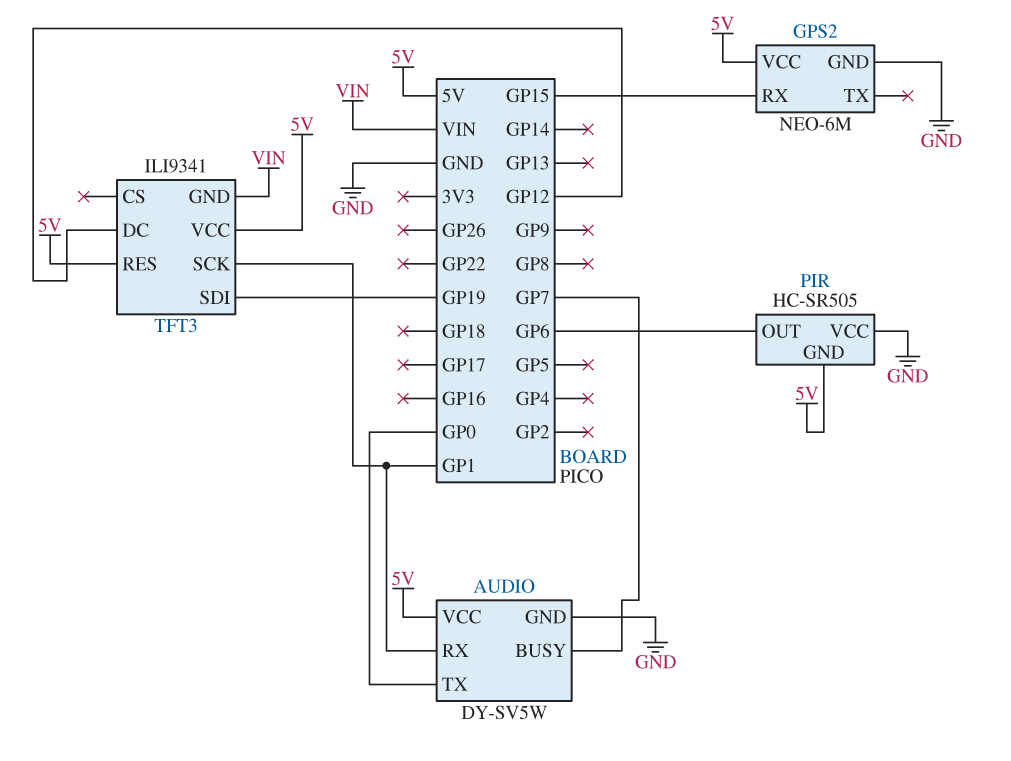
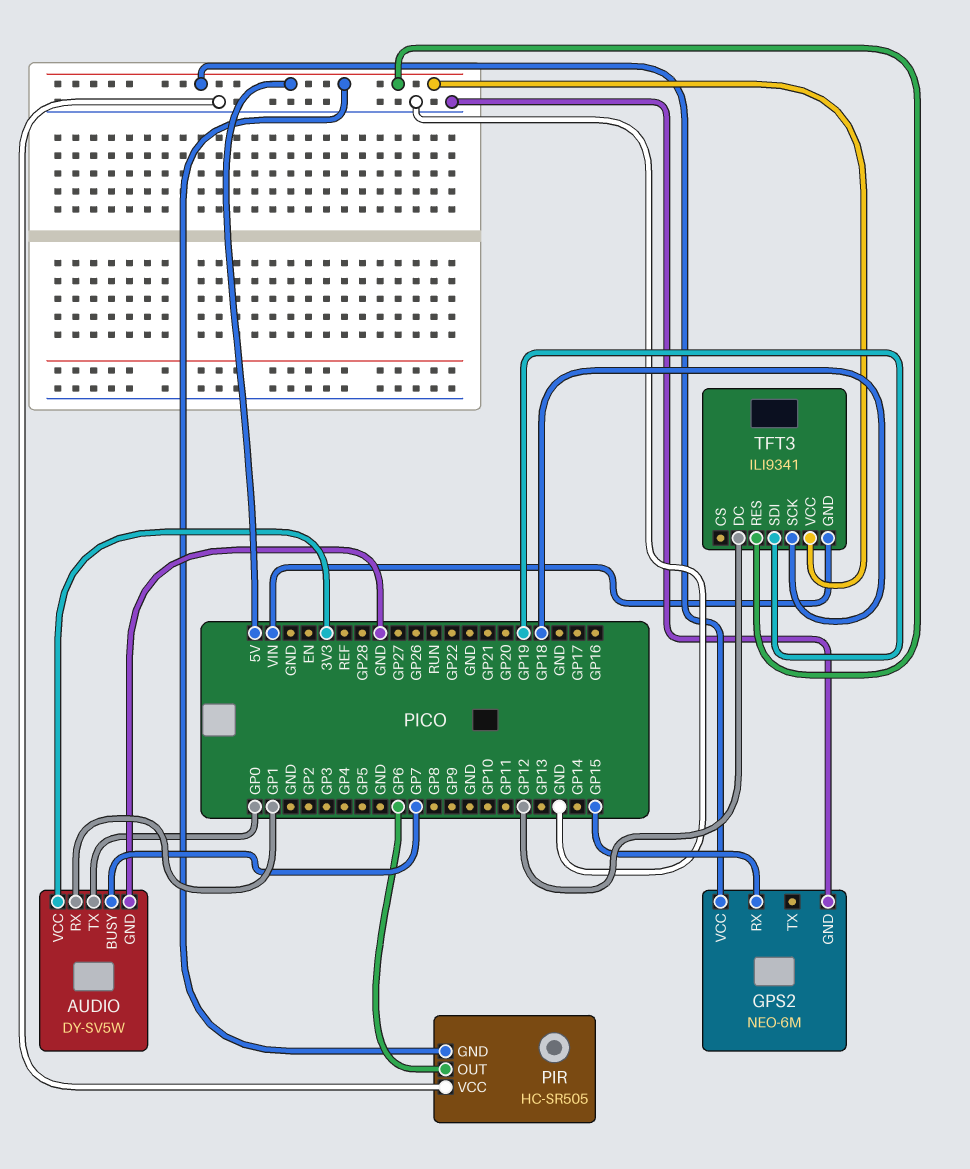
AUDIO pin VCC: 5V -> 3V3
TFT3 pin SCK: GP1 -> GP18

